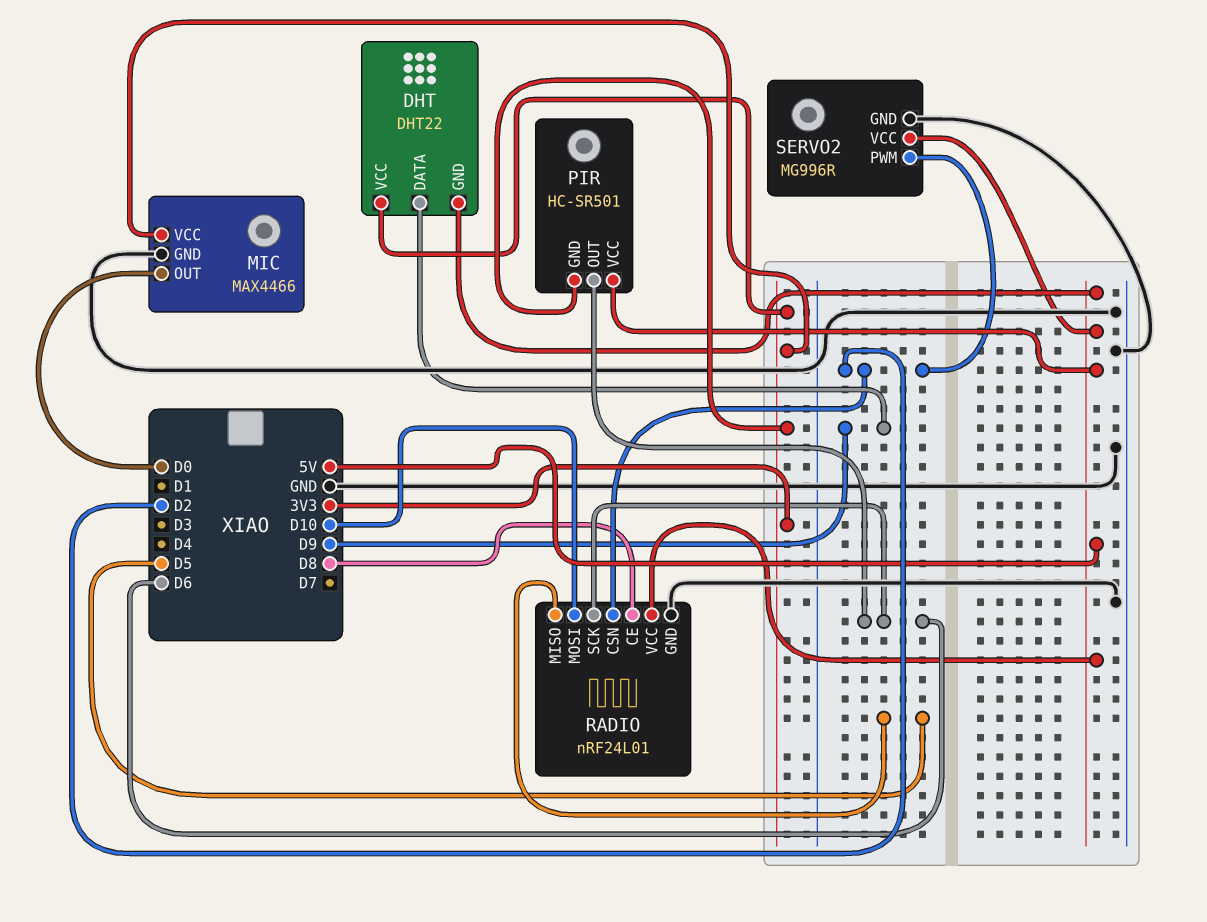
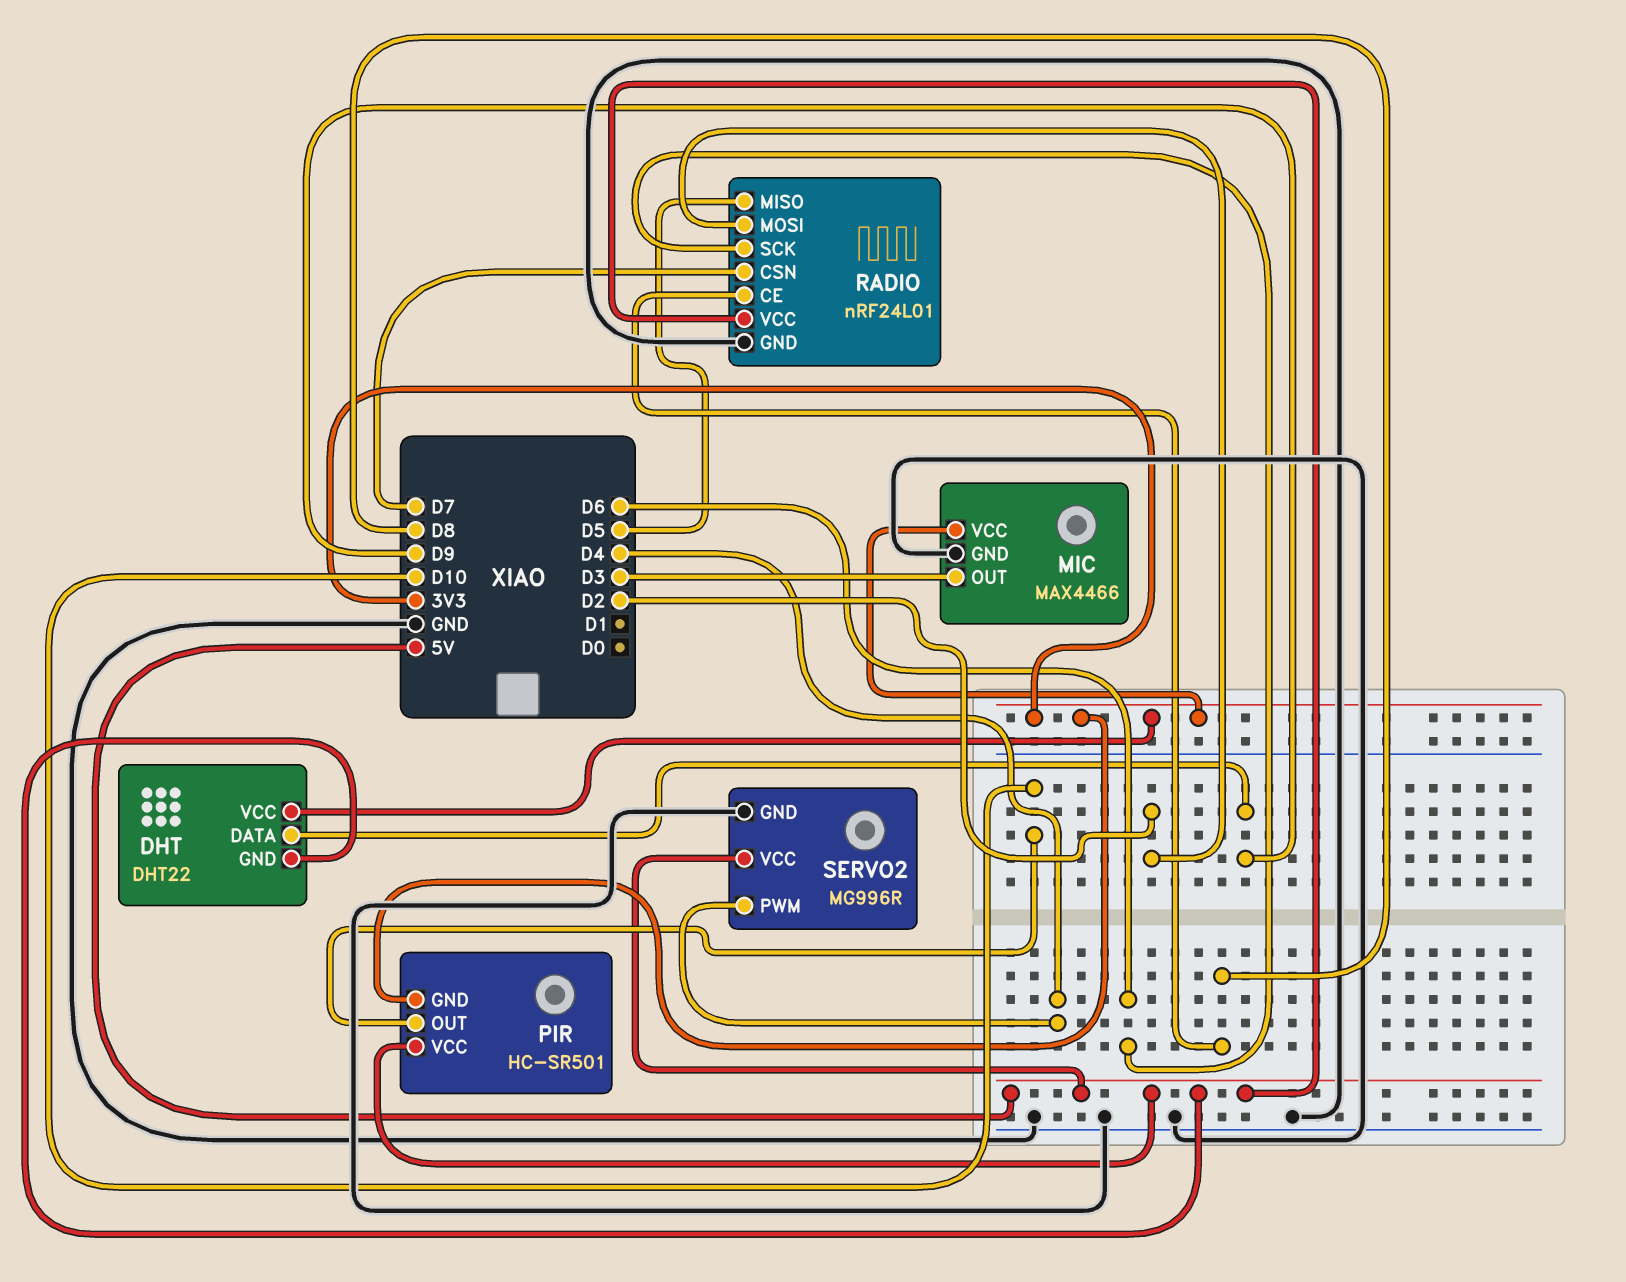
MIC pin OUT: D0 -> D3
PIR pin OUT: D6 -> D10
RADIO pin CSN: D2 -> D7
RADIO pin MOSI: D10 -> D2
SERVO2 pin PWM: D2 -> D4

